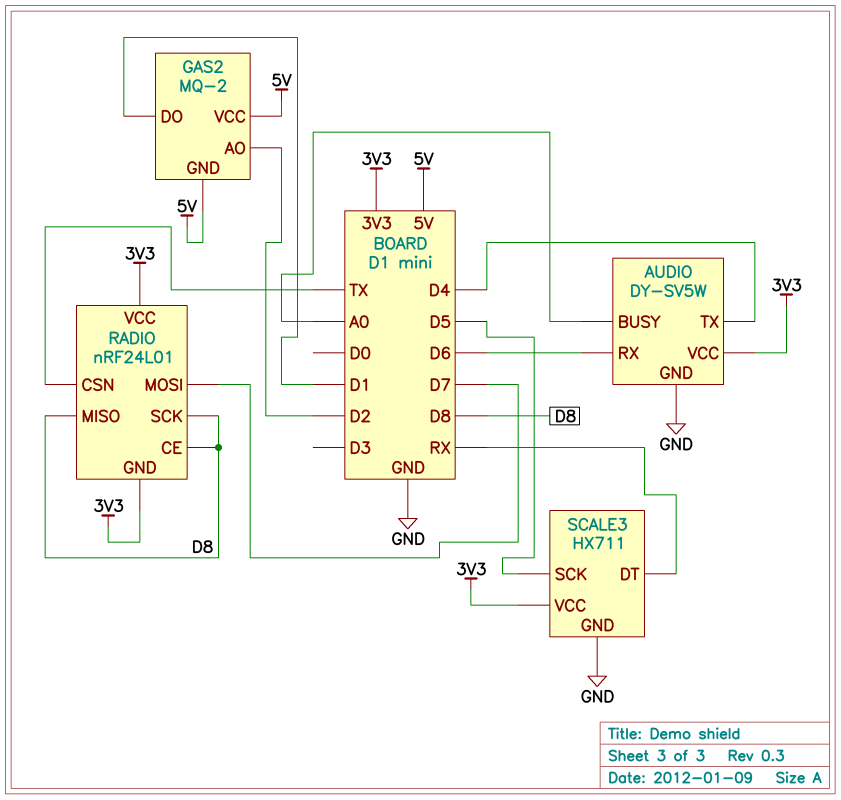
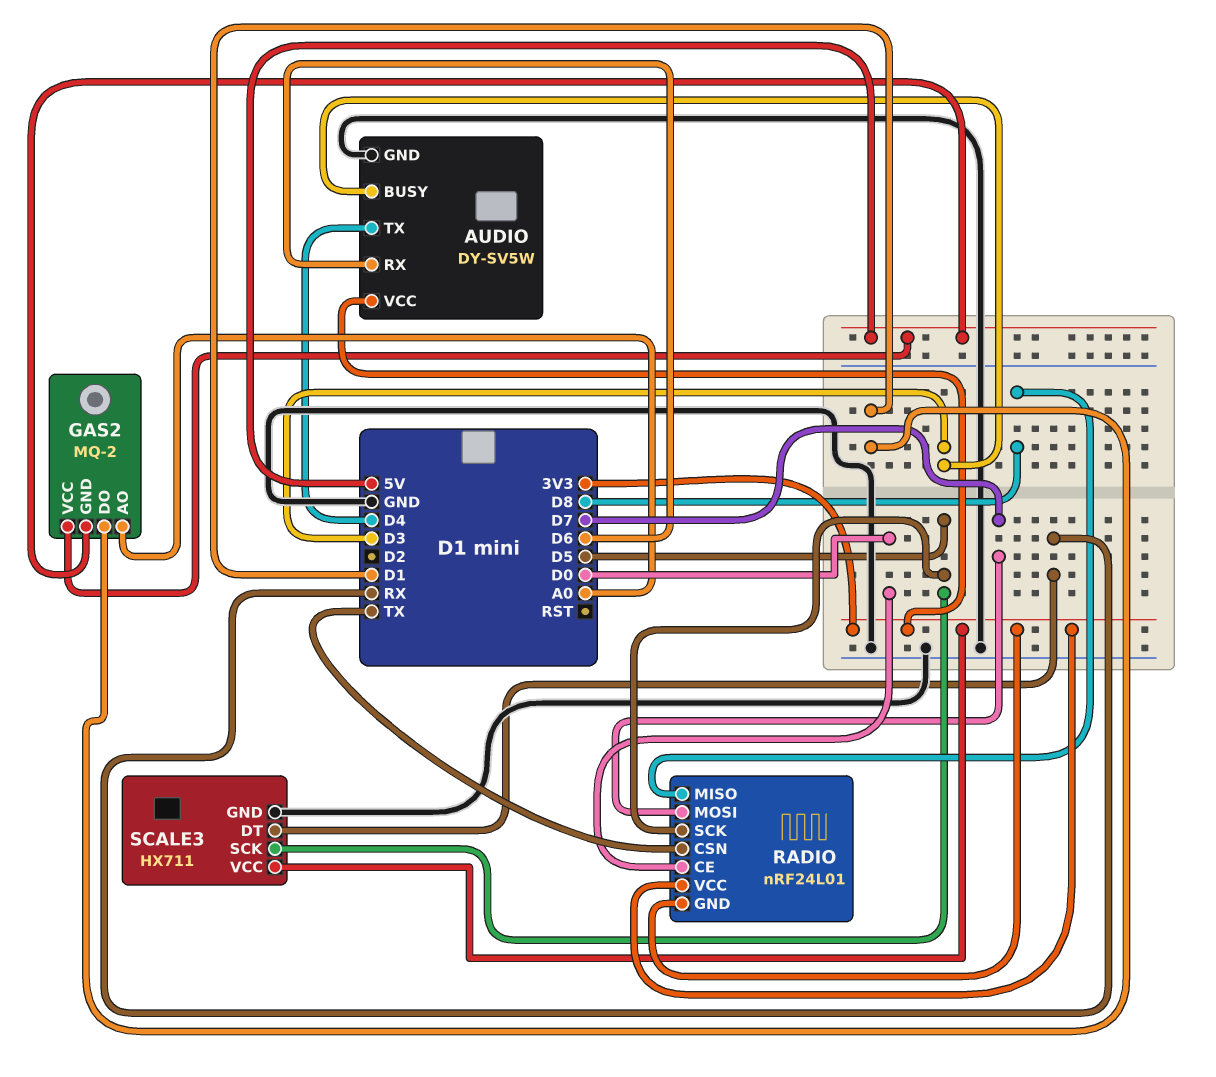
AUDIO pin BUSY: A0 -> D3
GAS2 pin AO: D2 -> A0
RADIO pin CE: D8 -> D0
RADIO pin SCK: D8 -> D5

